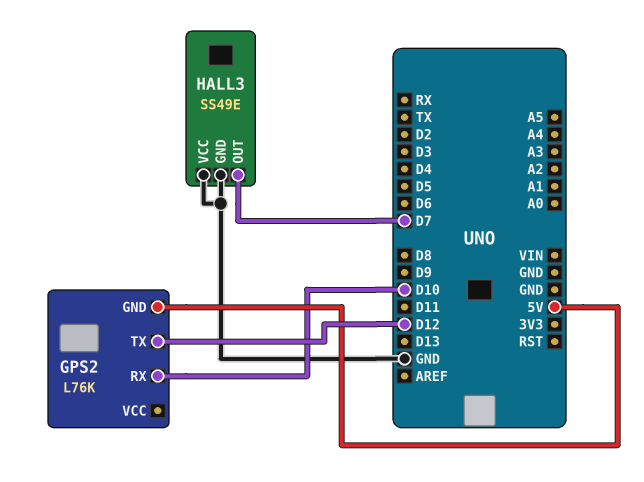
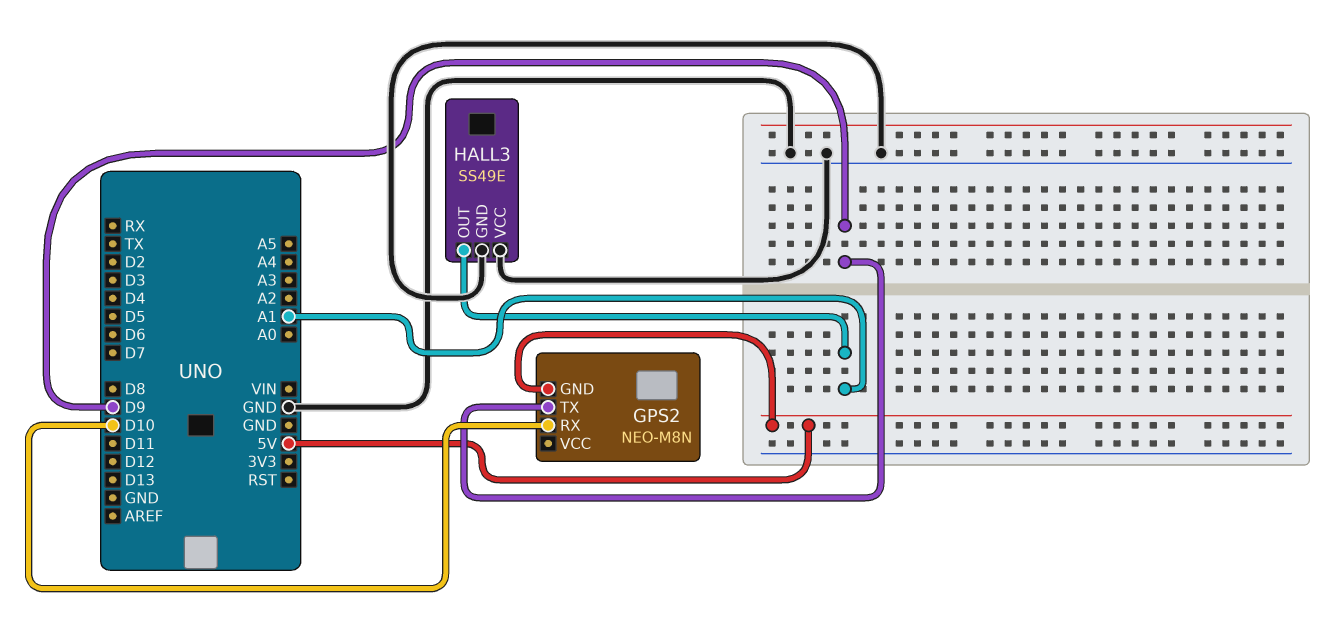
GPS2: L76K -> NEO-M8N
GPS2 pin TX: D12 -> D9
HALL3 pin OUT: D7 -> A1

